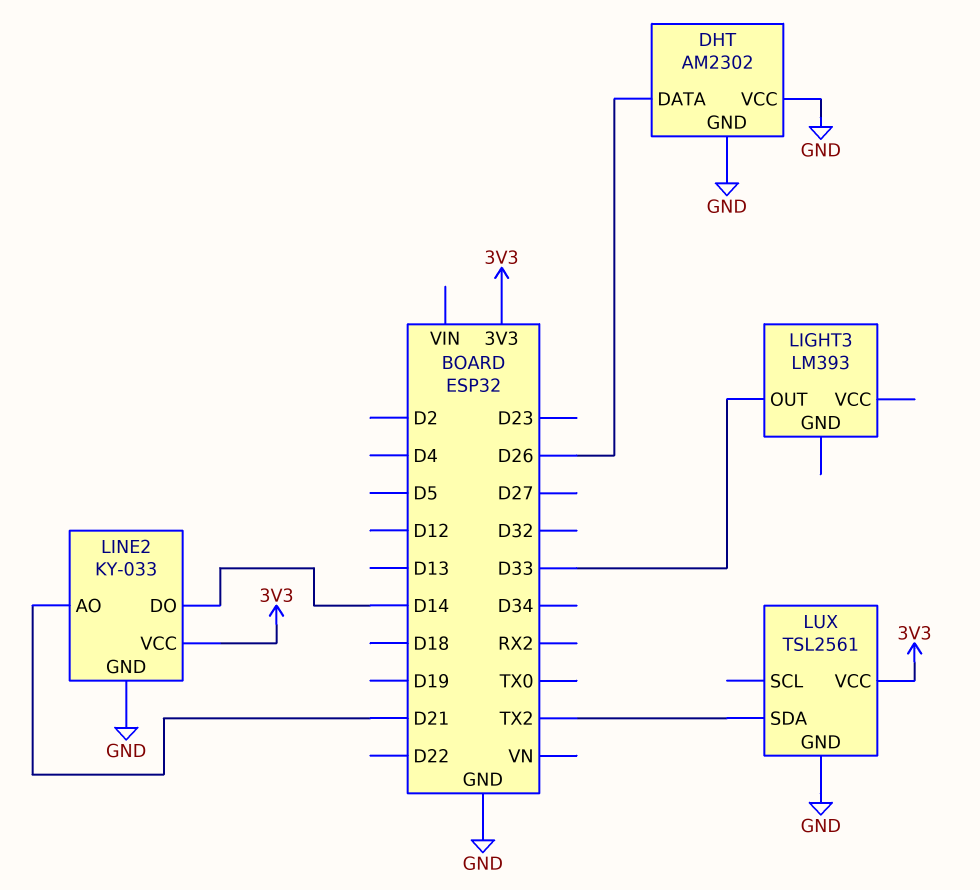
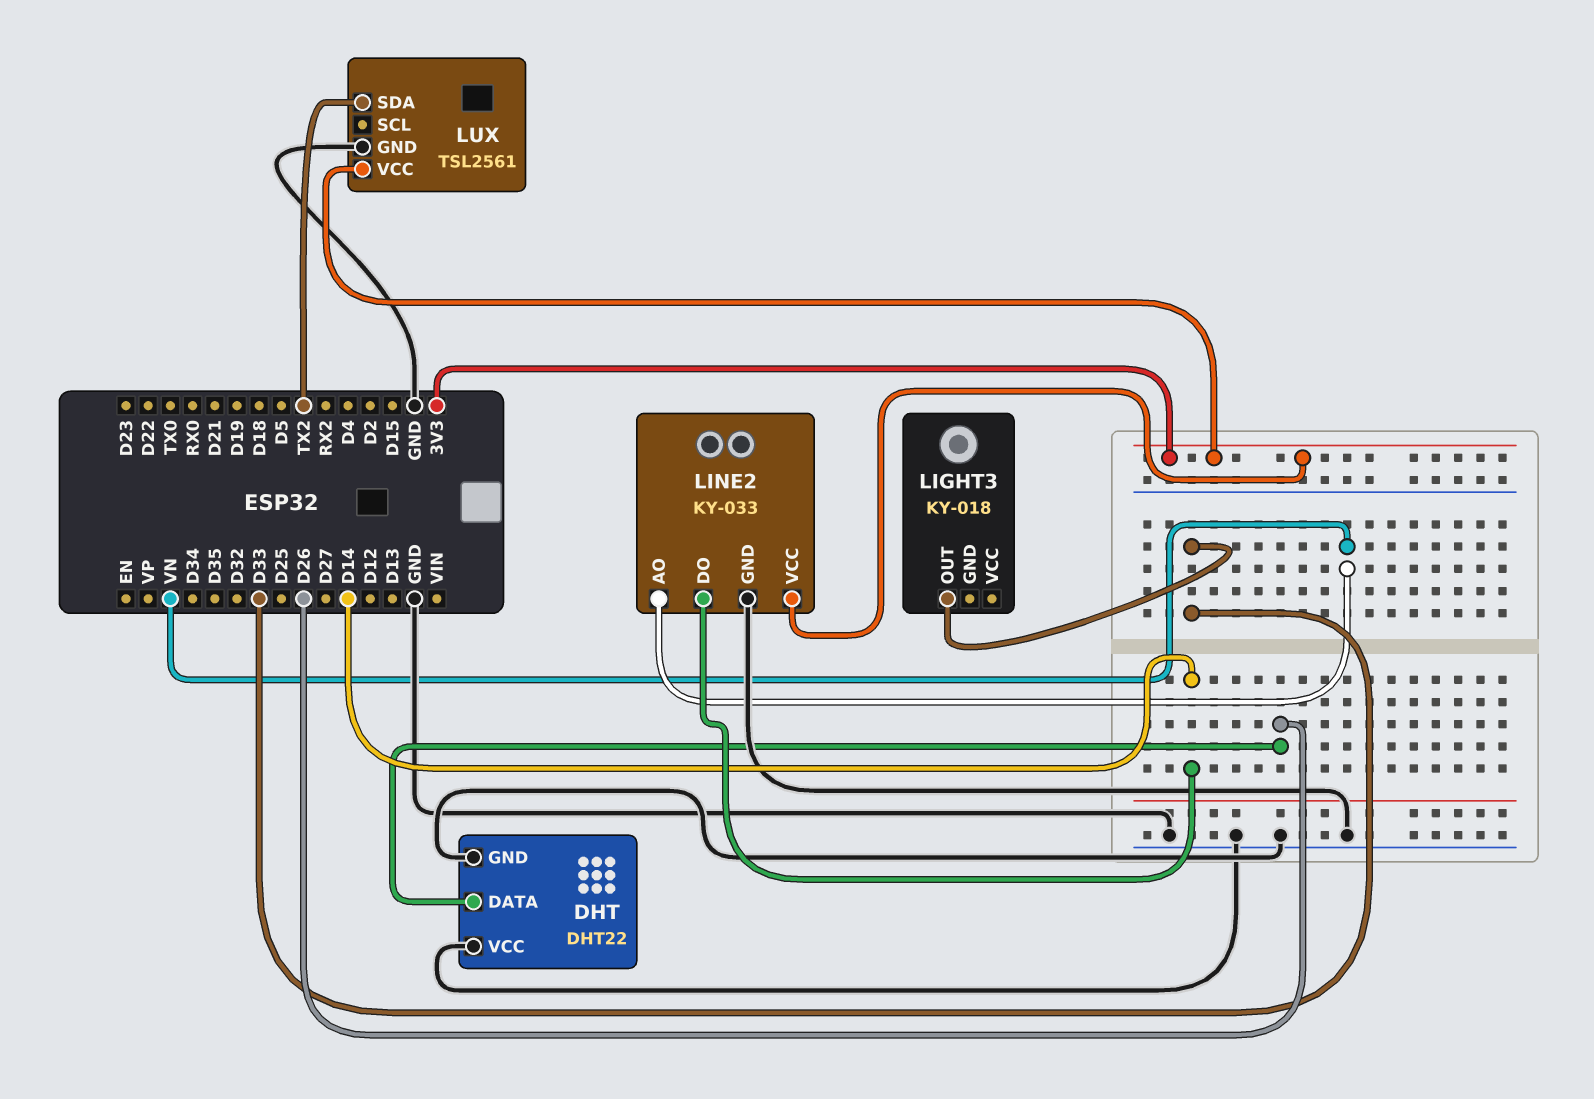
DHT: AM2302 -> DHT22
LIGHT3: LM393 -> KY-018
LINE2 pin AO: D21 -> VN

